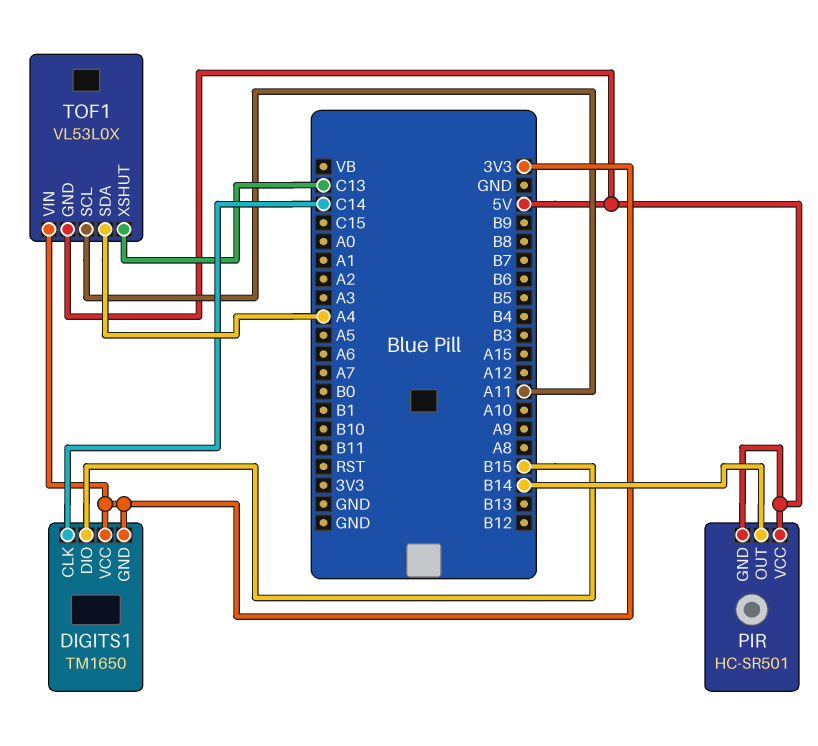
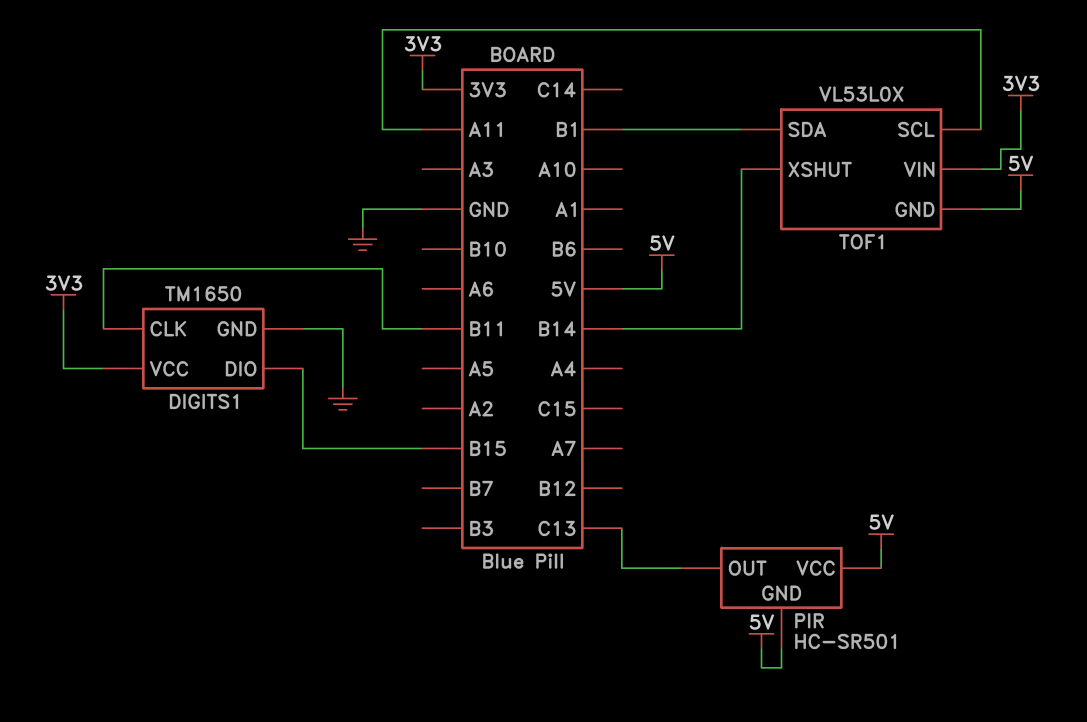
DIGITS1 pin CLK: C14 -> B11
DIGITS1 pin GND: 3V3 -> GND
PIR pin OUT: B14 -> C13
TOF1 pin SDA: A4 -> B1
TOF1 pin XSHUT: C13 -> B14

